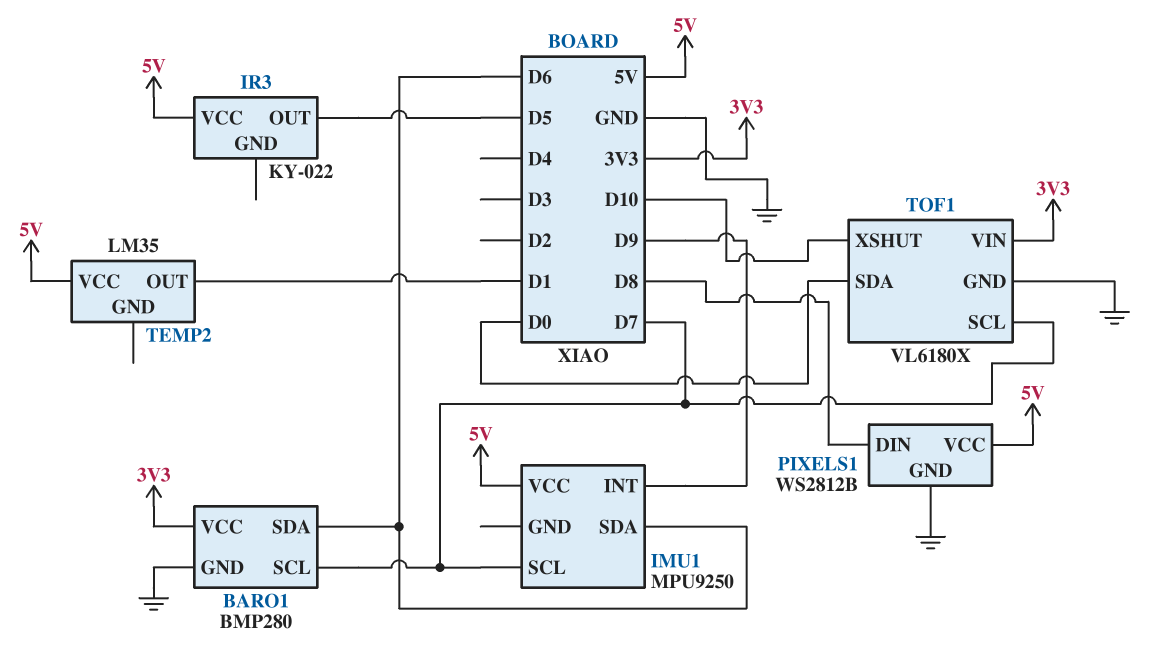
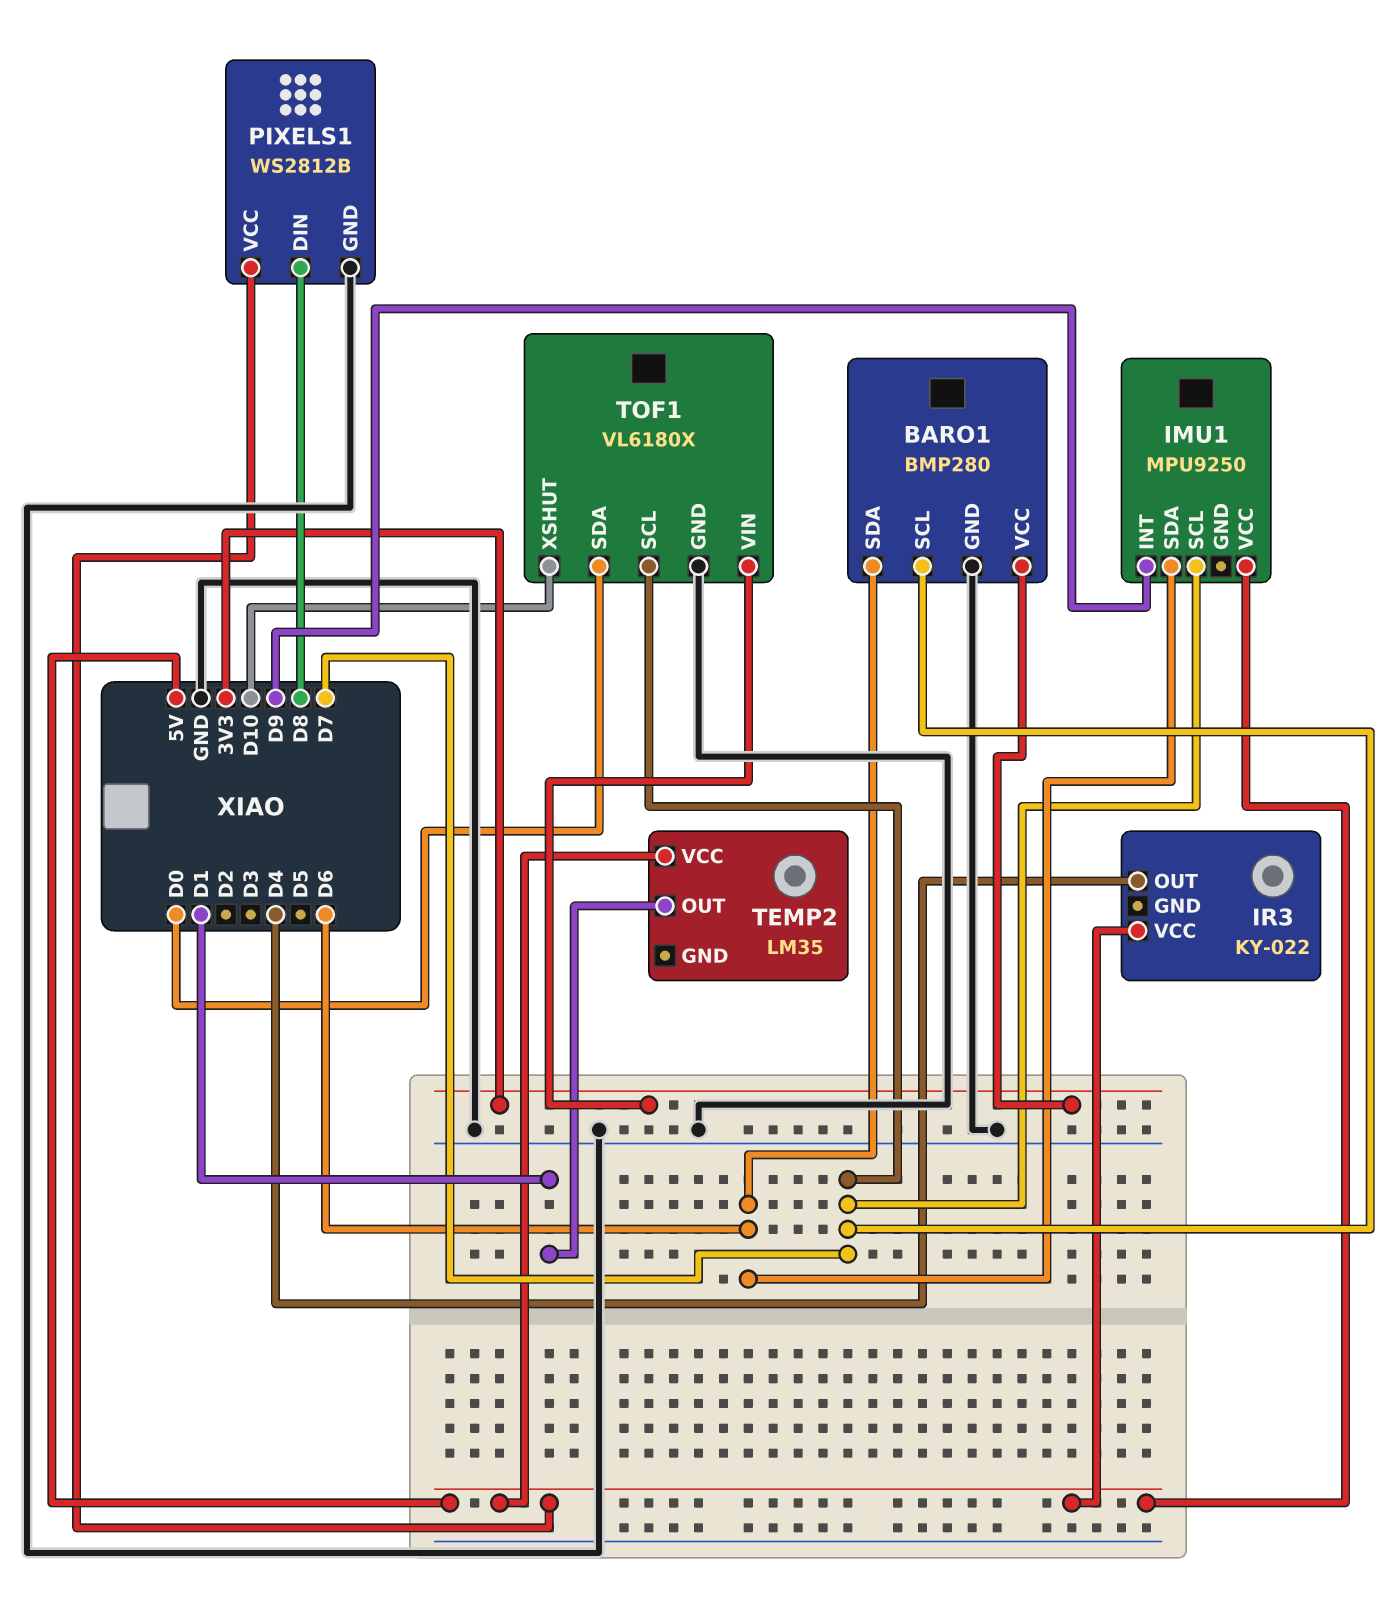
IR3 pin OUT: D5 -> D4

